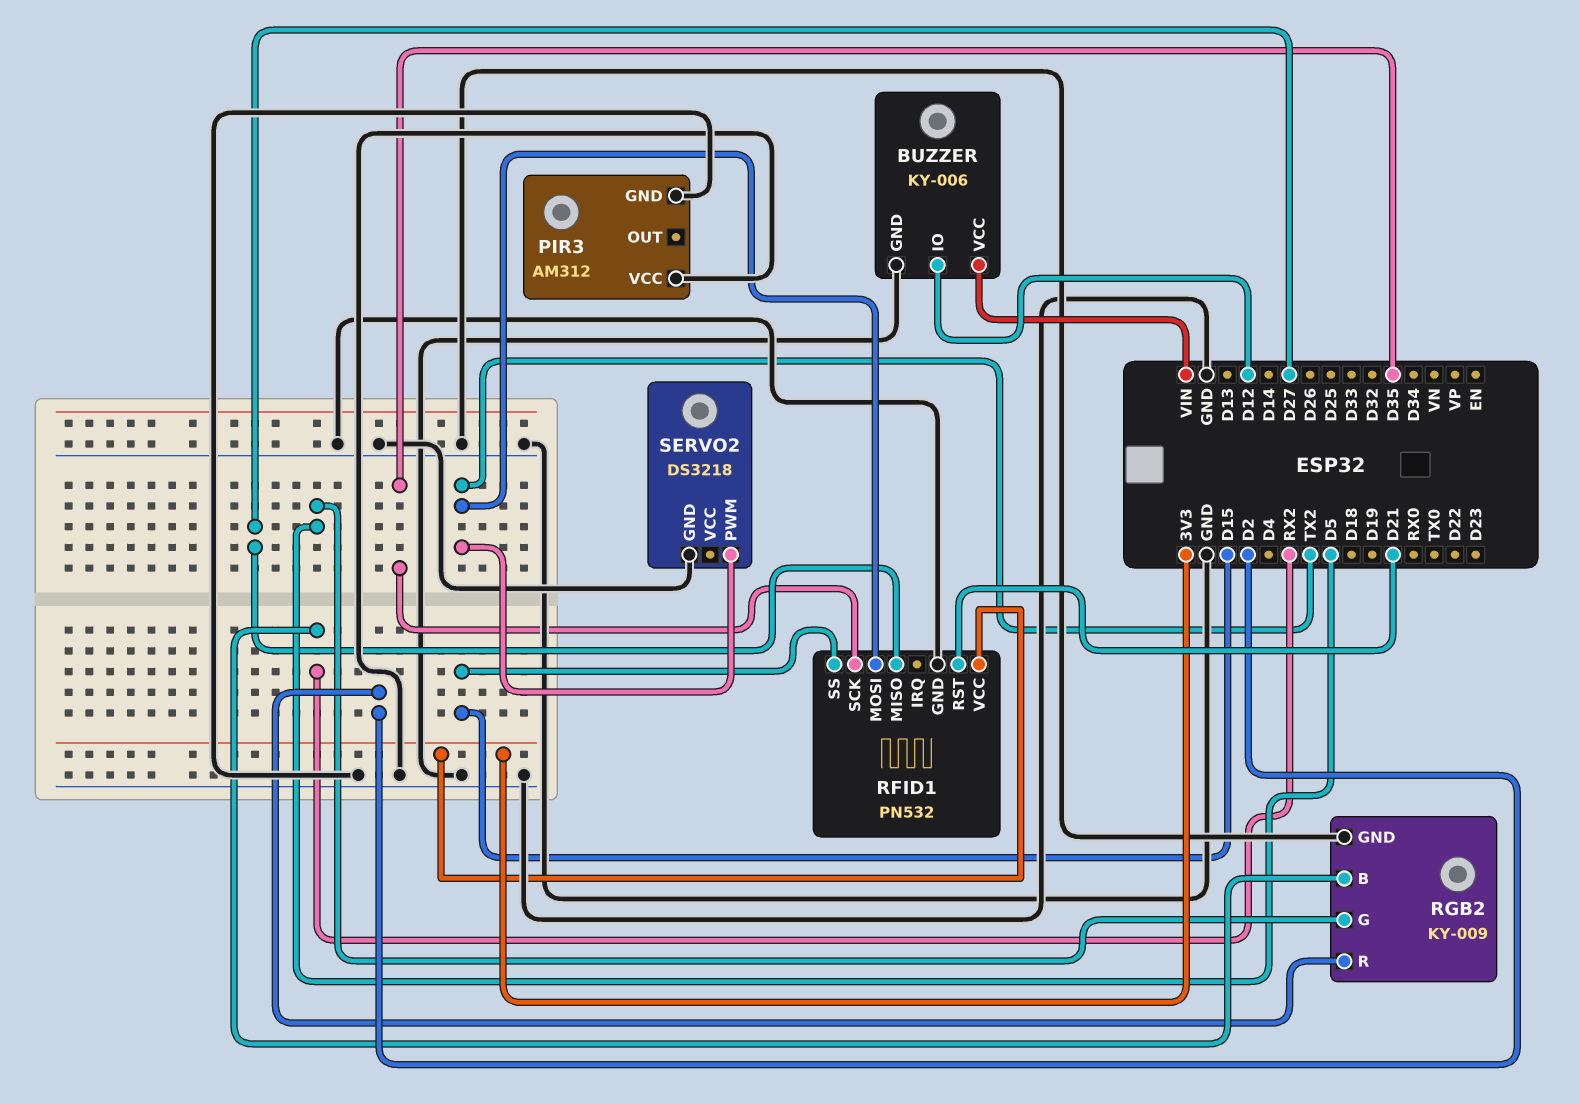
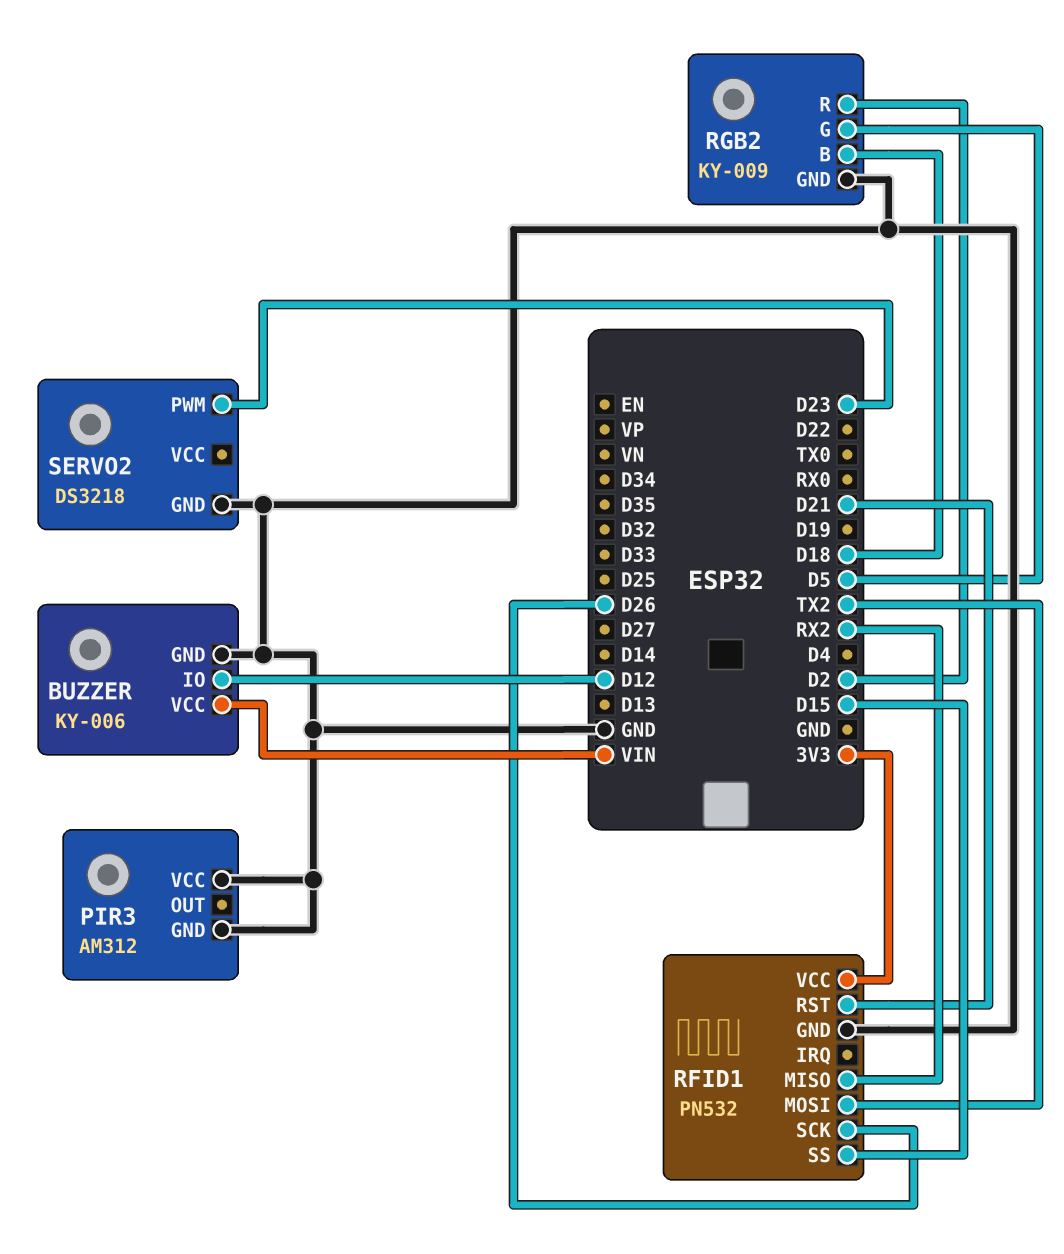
RFID1 pin MISO: D27 -> RX2
RFID1 pin SCK: D35 -> D26
RGB2 pin B: RX2 -> D18
SERVO2 pin PWM: TX2 -> D23

